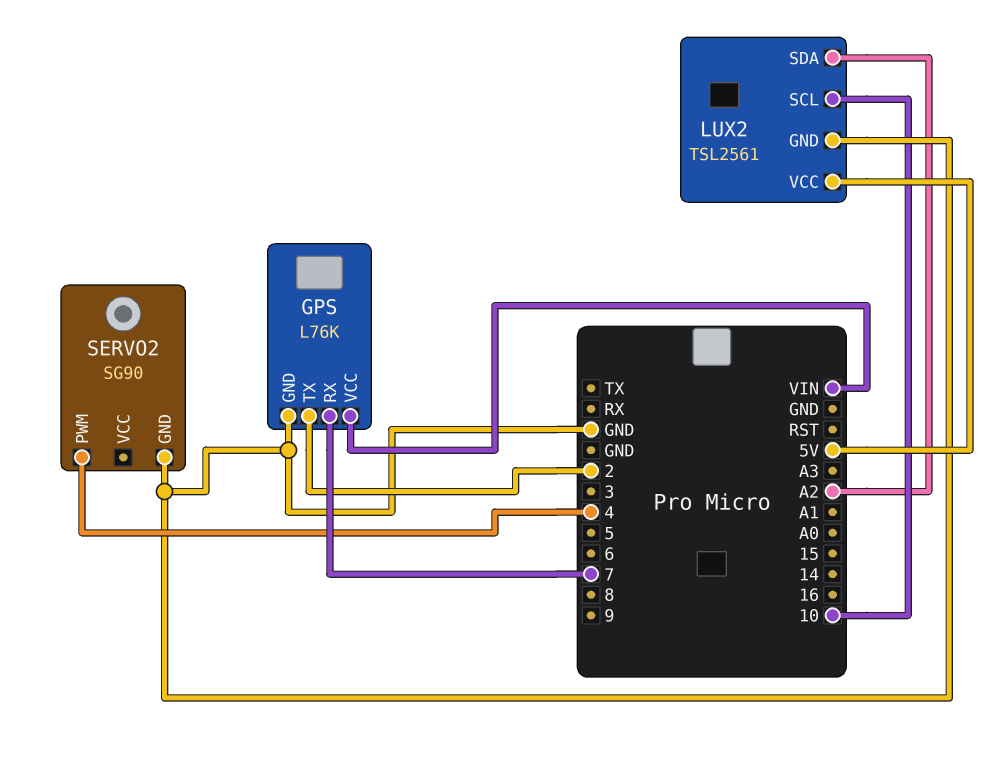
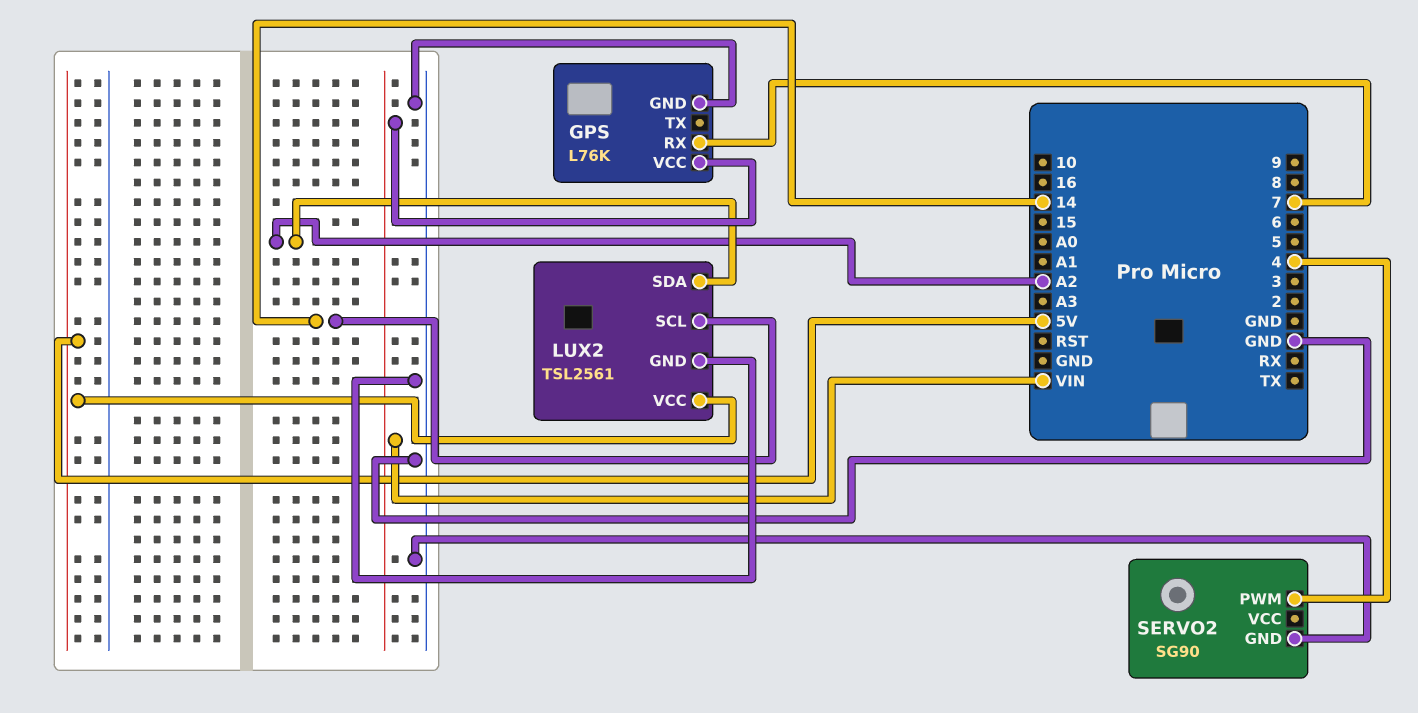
GPS pin TX: 2 -> none
LUX2 pin SCL: 10 -> 14

